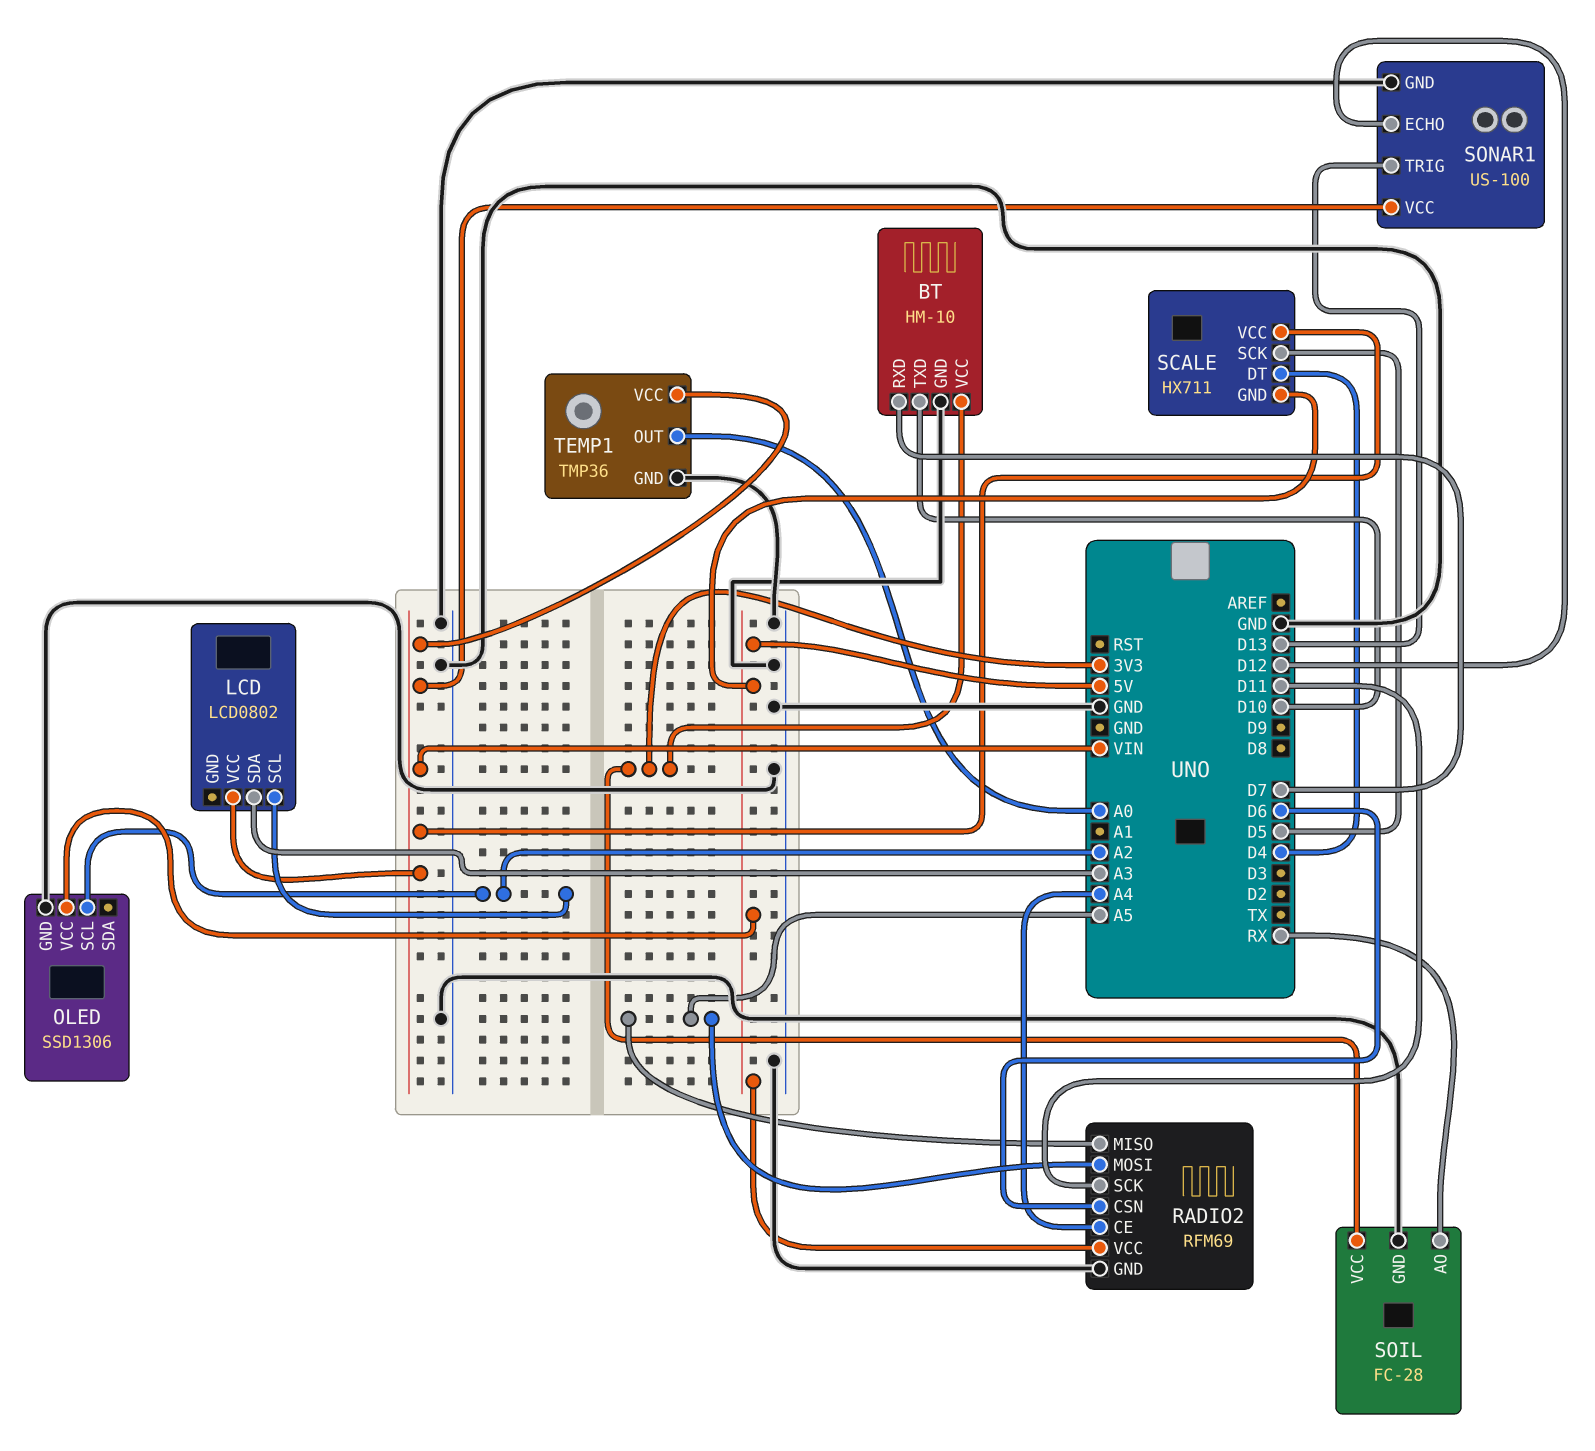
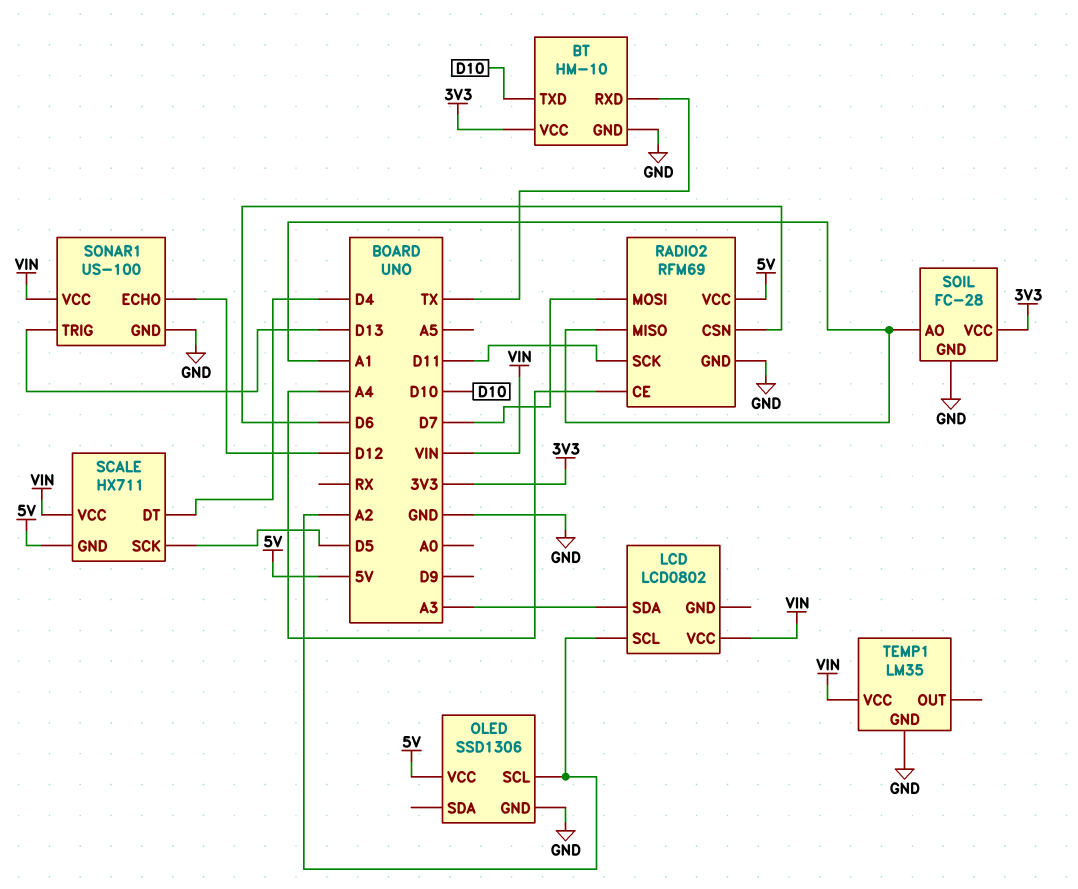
BT pin RXD: D7 -> TX
RADIO2 pin MISO: A5 -> A1
RADIO2 pin MOSI: A5 -> D7
SOIL pin AO: RX -> A1
TEMP1: TMP36 -> LM35
TEMP1 pin OUT: A0 -> none

